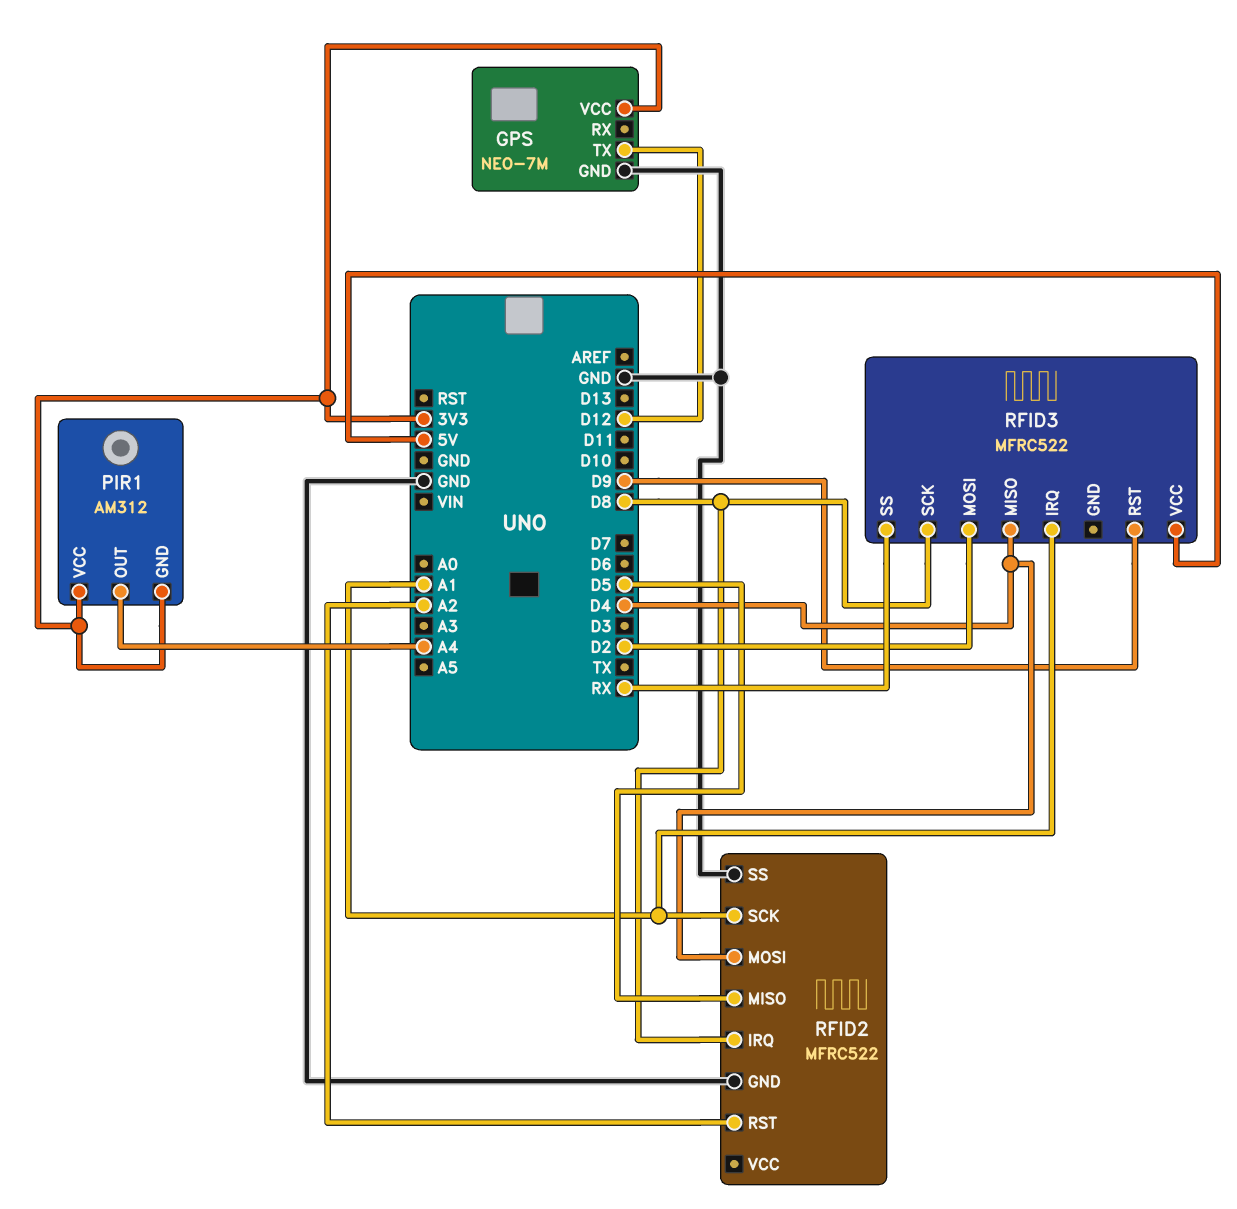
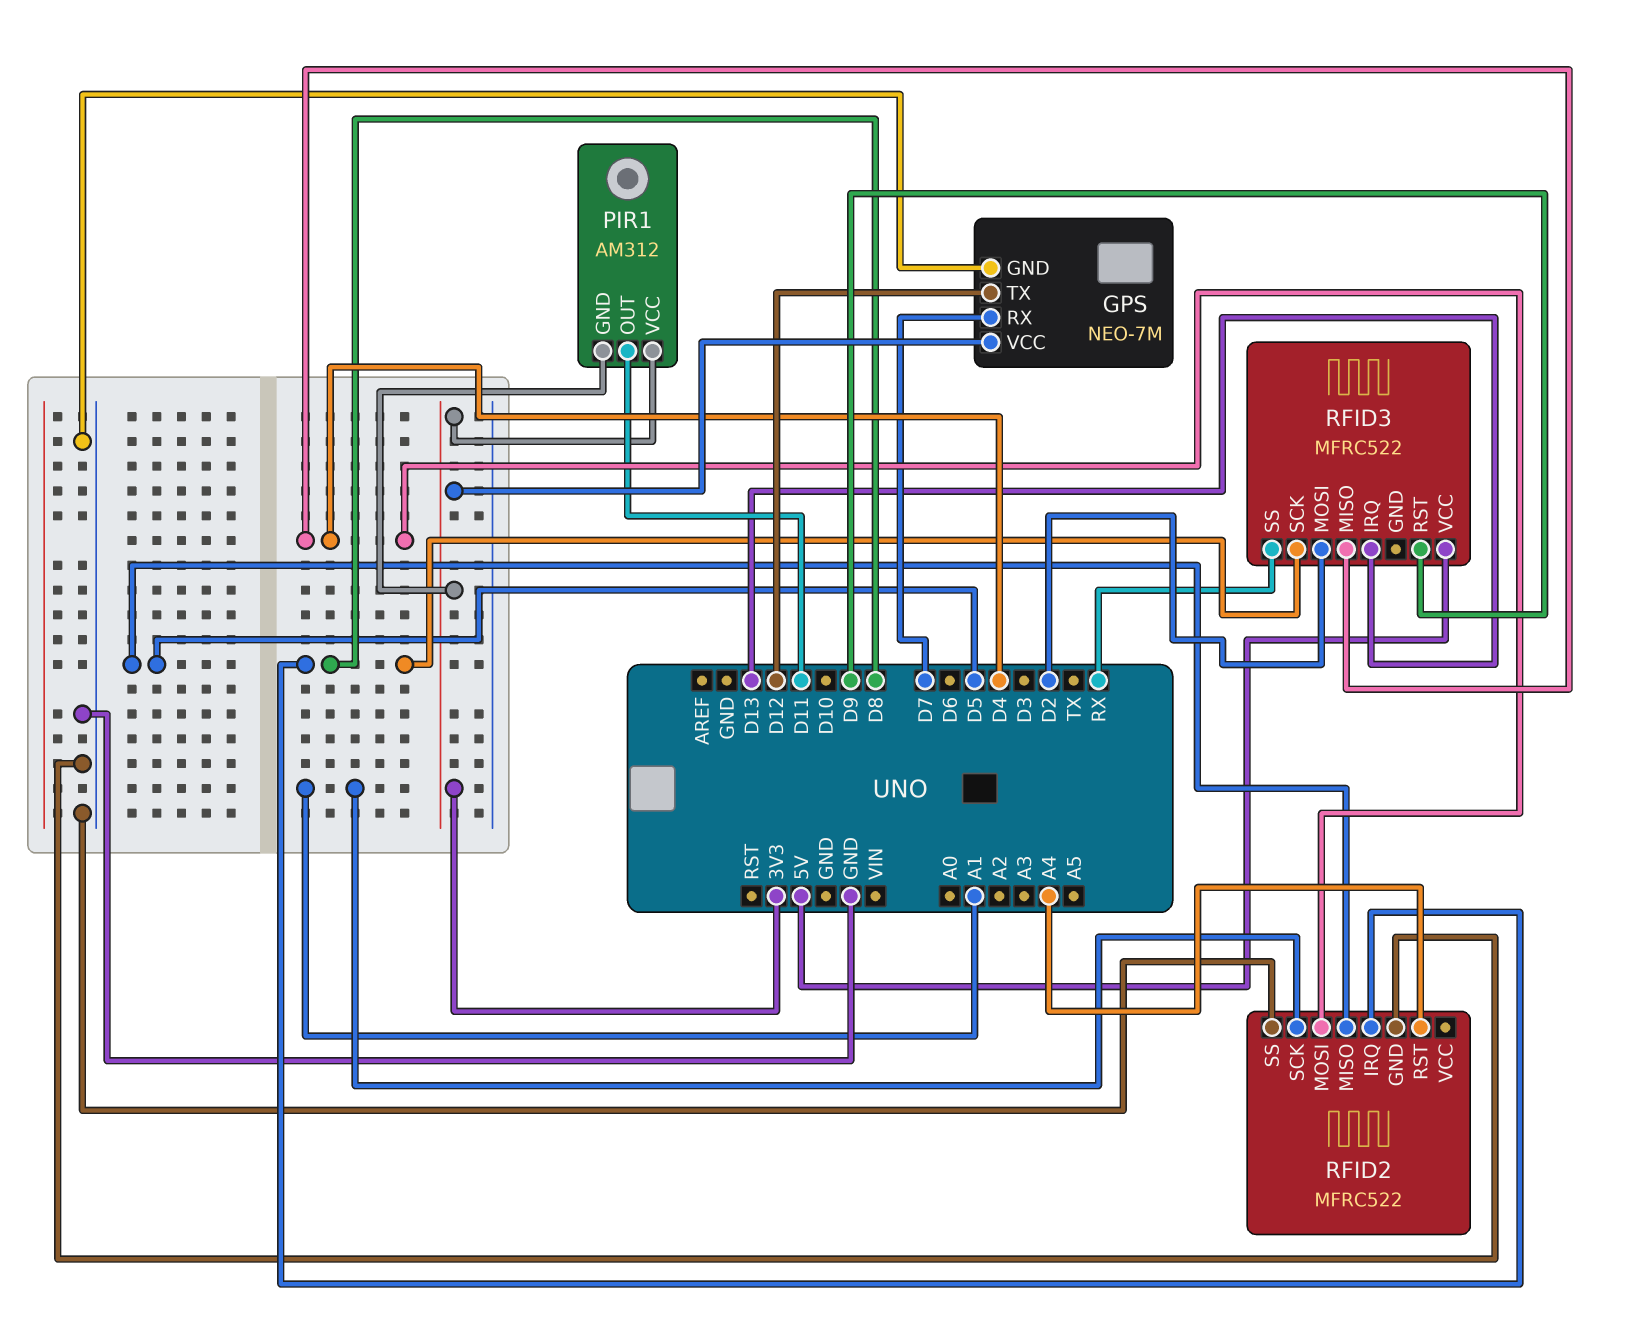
GPS pin RX: none -> D7
PIR1 pin OUT: A4 -> D11
RFID2 pin RST: A2 -> A4
RFID3 pin IRQ: A1 -> D13

